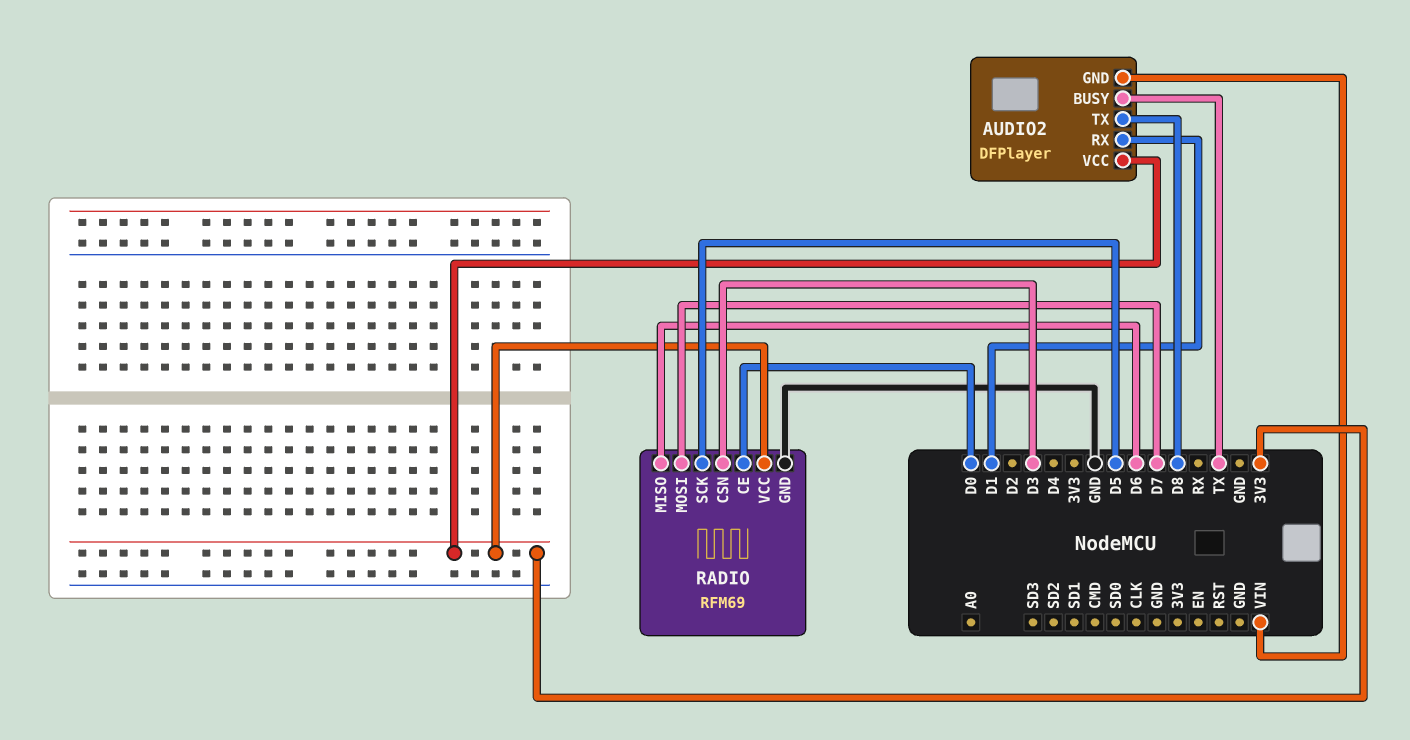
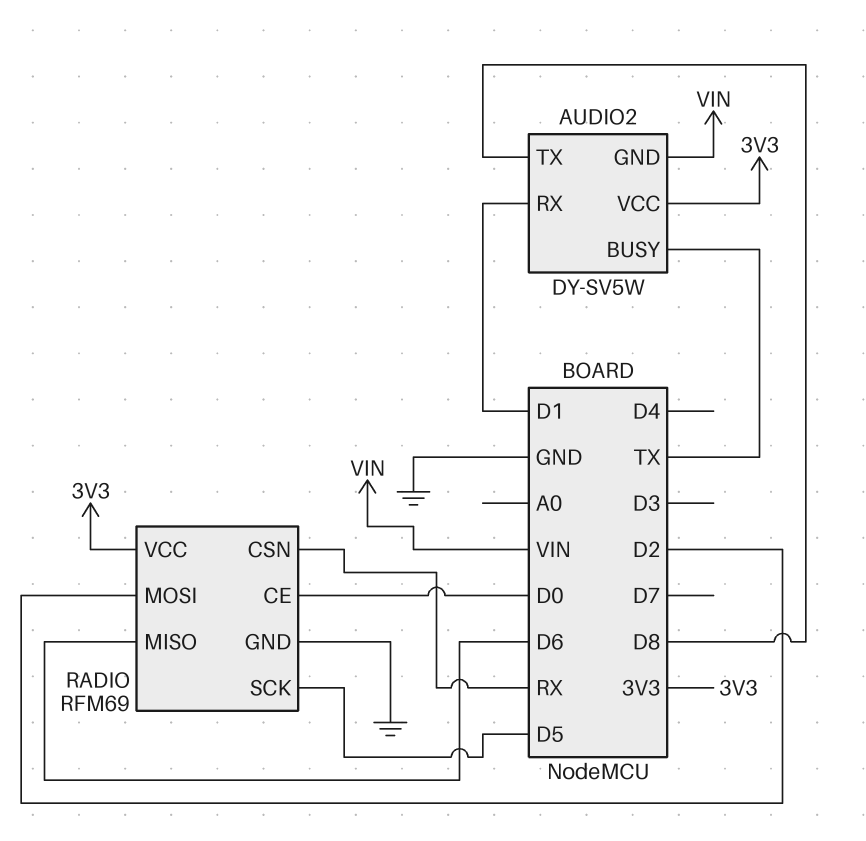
AUDIO2: DFPlayer -> DY-SV5W
RADIO pin CSN: D3 -> RX
RADIO pin MOSI: D7 -> D2

